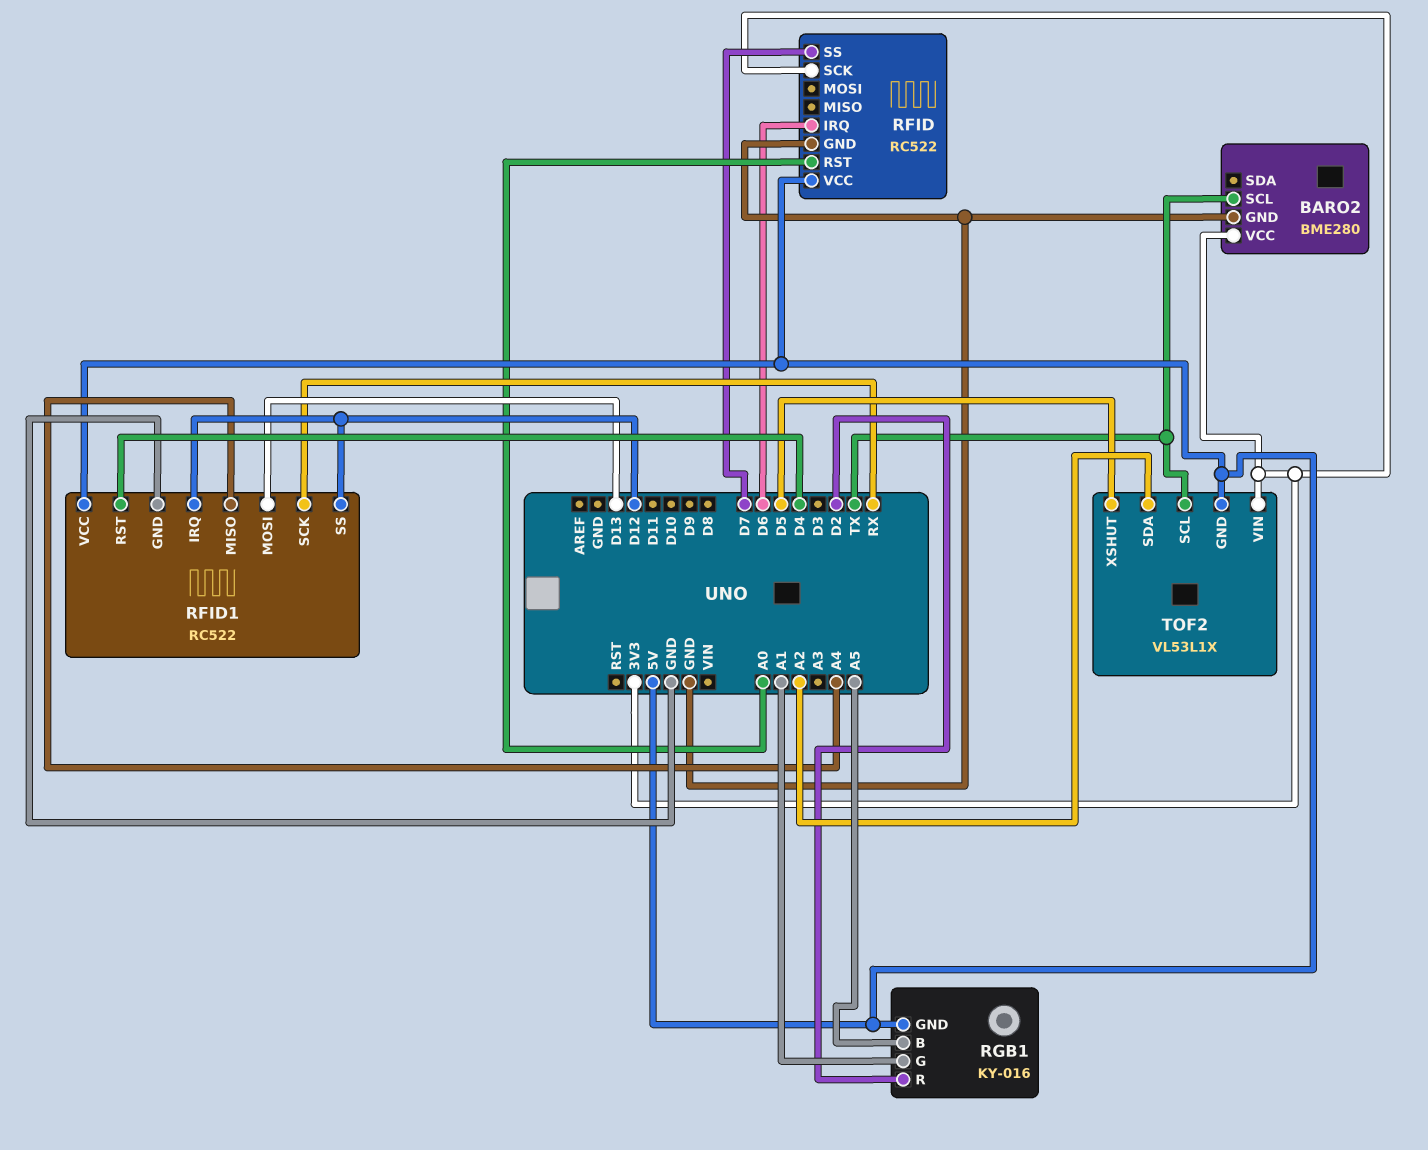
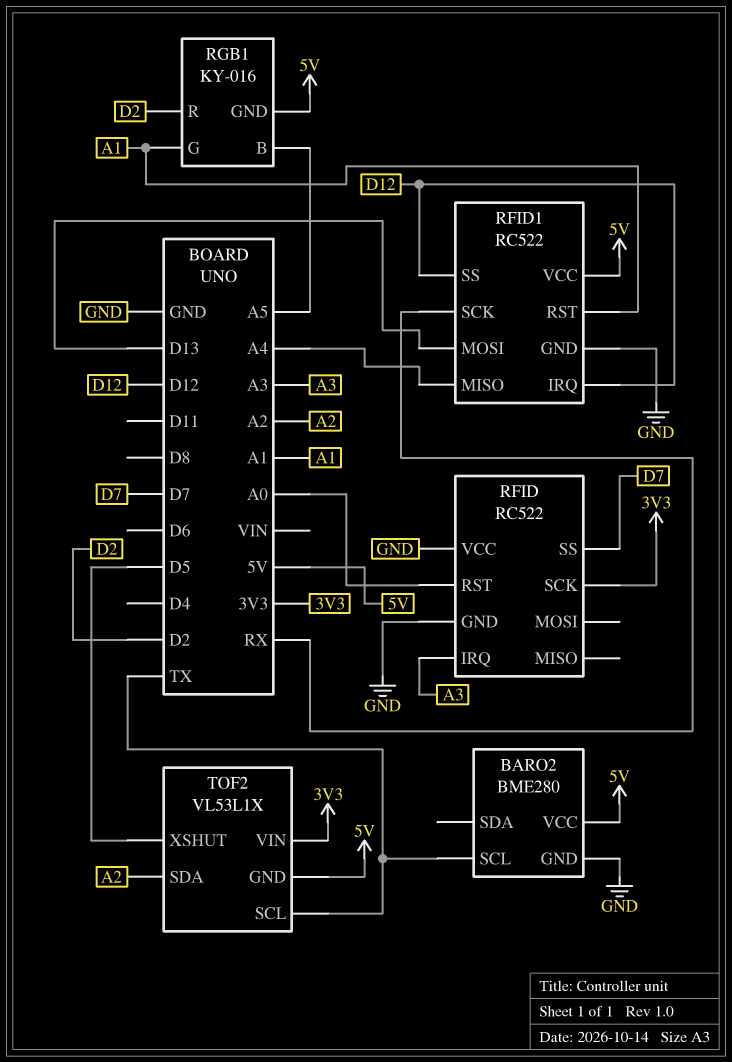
BARO2 pin VCC: 3V3 -> 5V
RFID pin IRQ: D6 -> A3
RFID pin VCC: 5V -> GND
RFID1 pin RST: D4 -> A1

